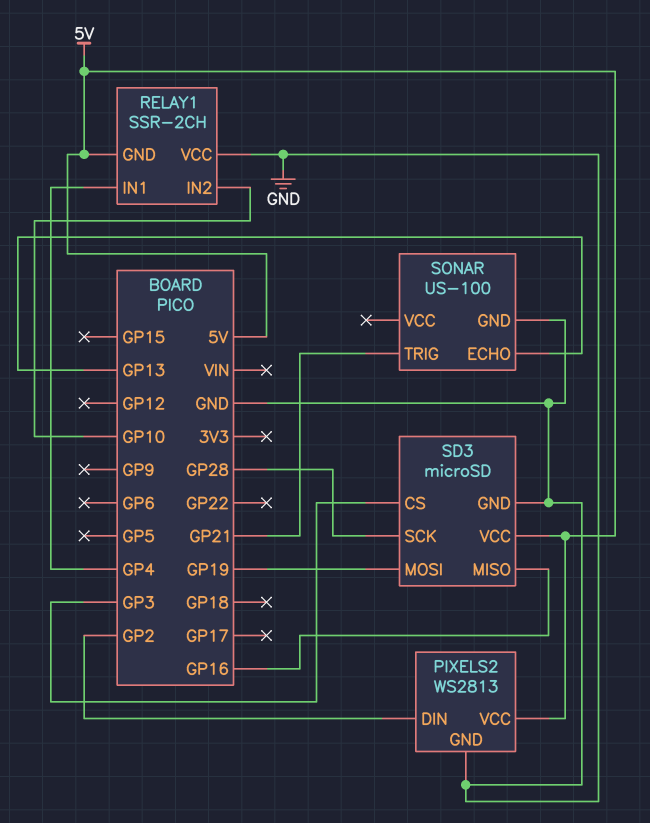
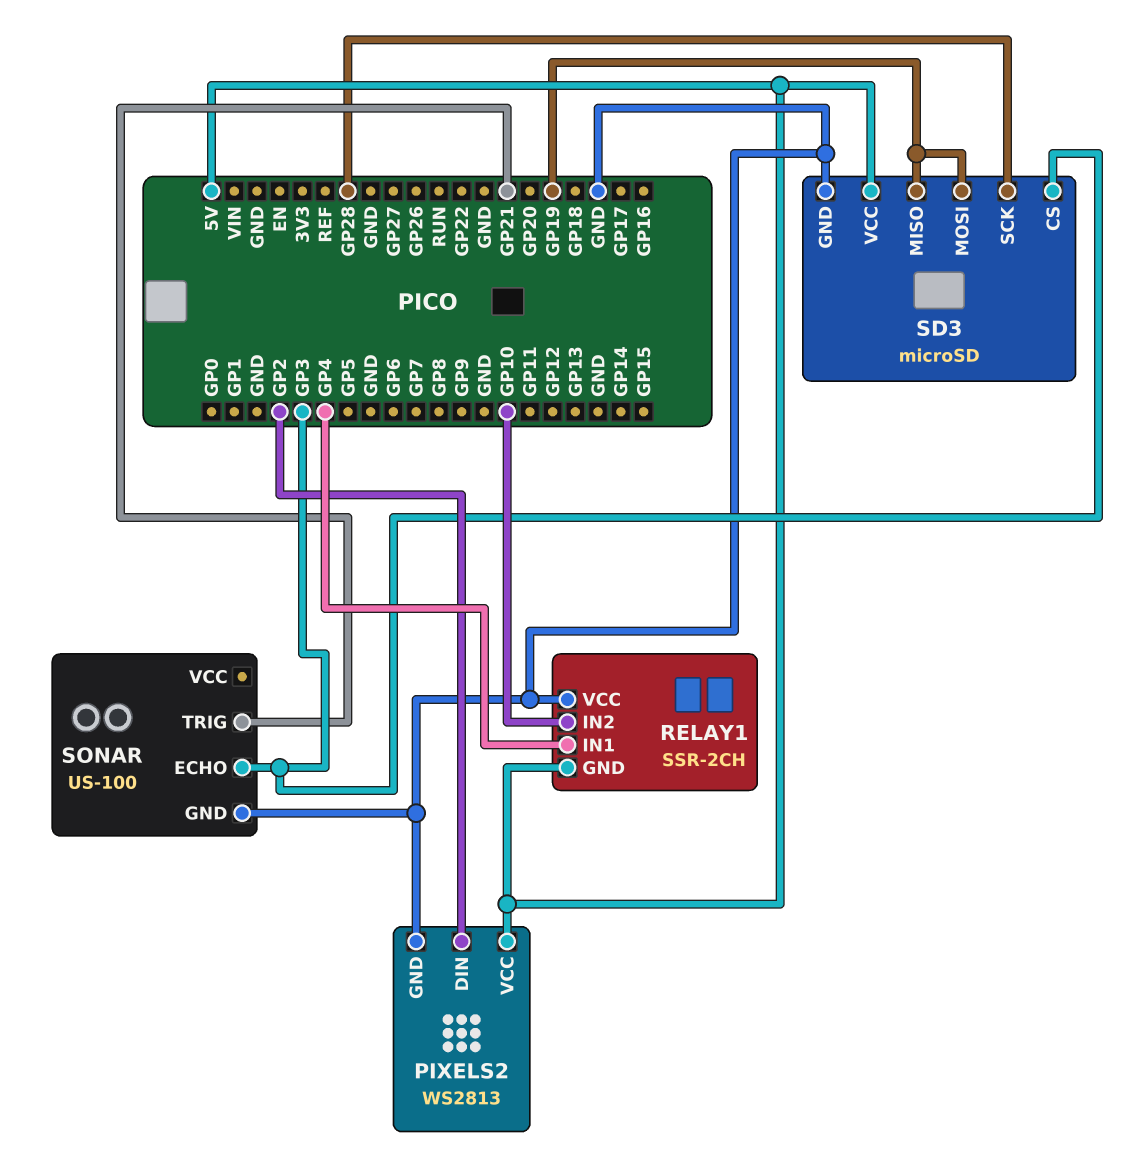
SD3 pin MISO: GP16 -> GP19
SONAR pin ECHO: GP13 -> GP3

